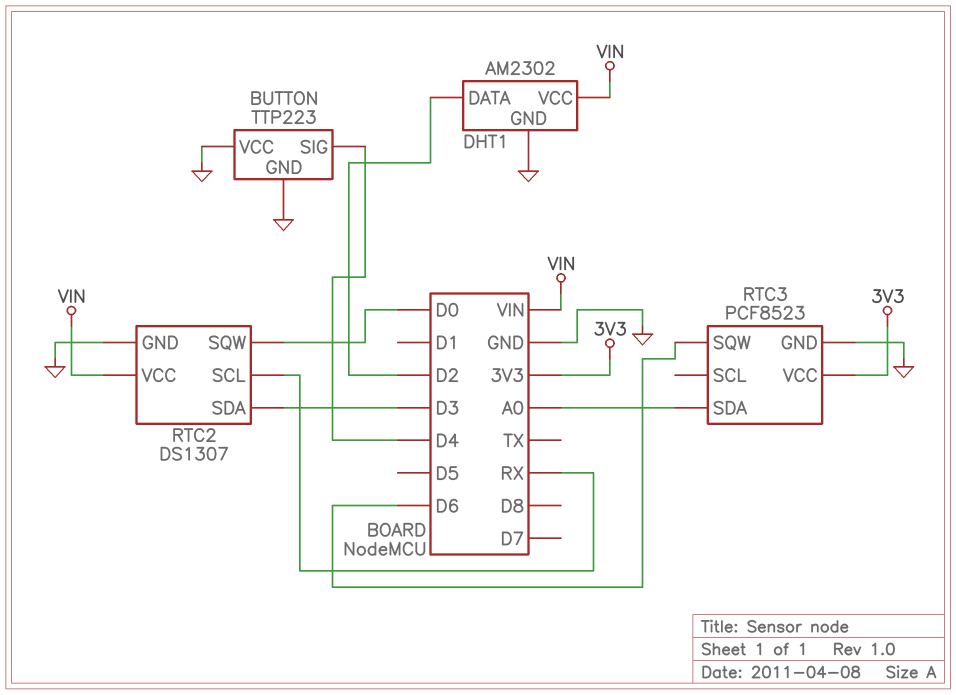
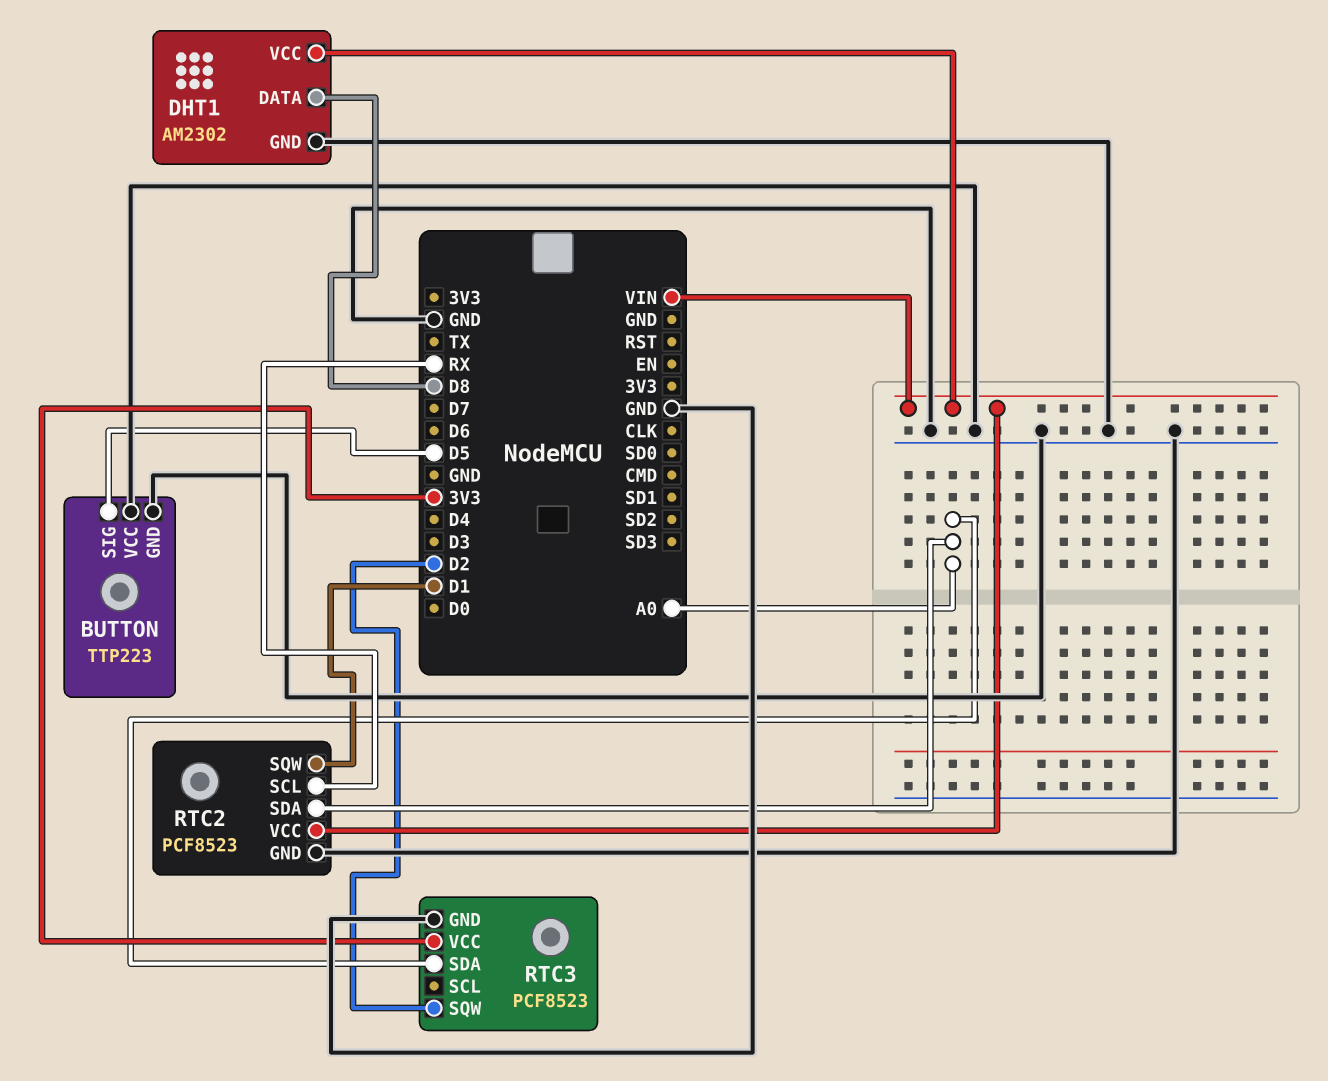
BUTTON pin SIG: D4 -> D5
DHT1 pin DATA: D2 -> D8
RTC2: DS1307 -> PCF8523
RTC2 pin SDA: D3 -> A0
RTC2 pin SQW: D0 -> D1
RTC3 pin SQW: D6 -> D2

